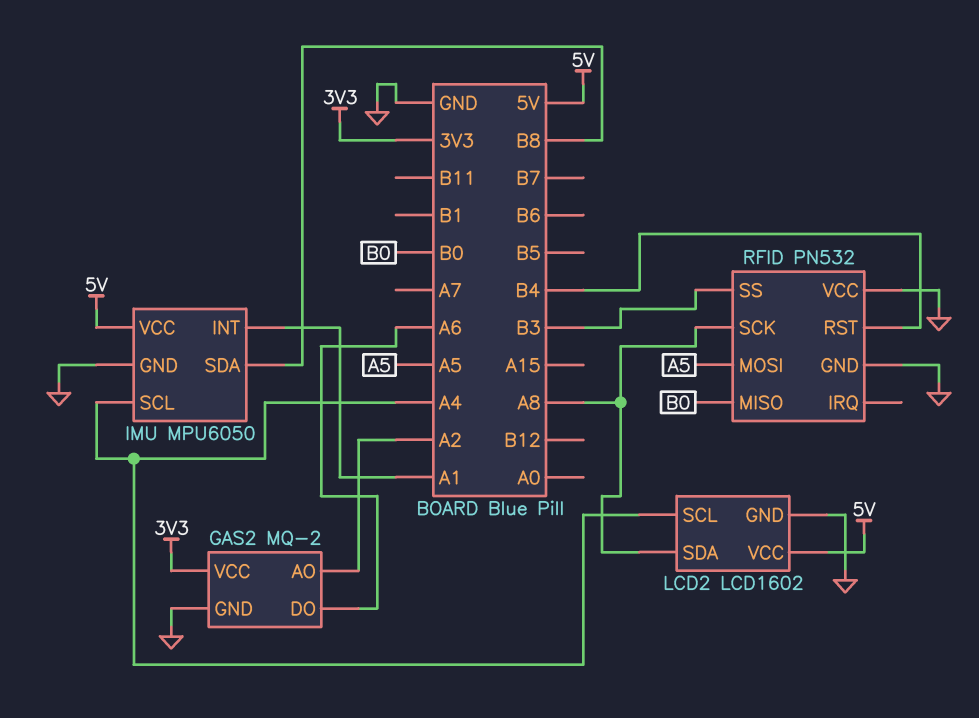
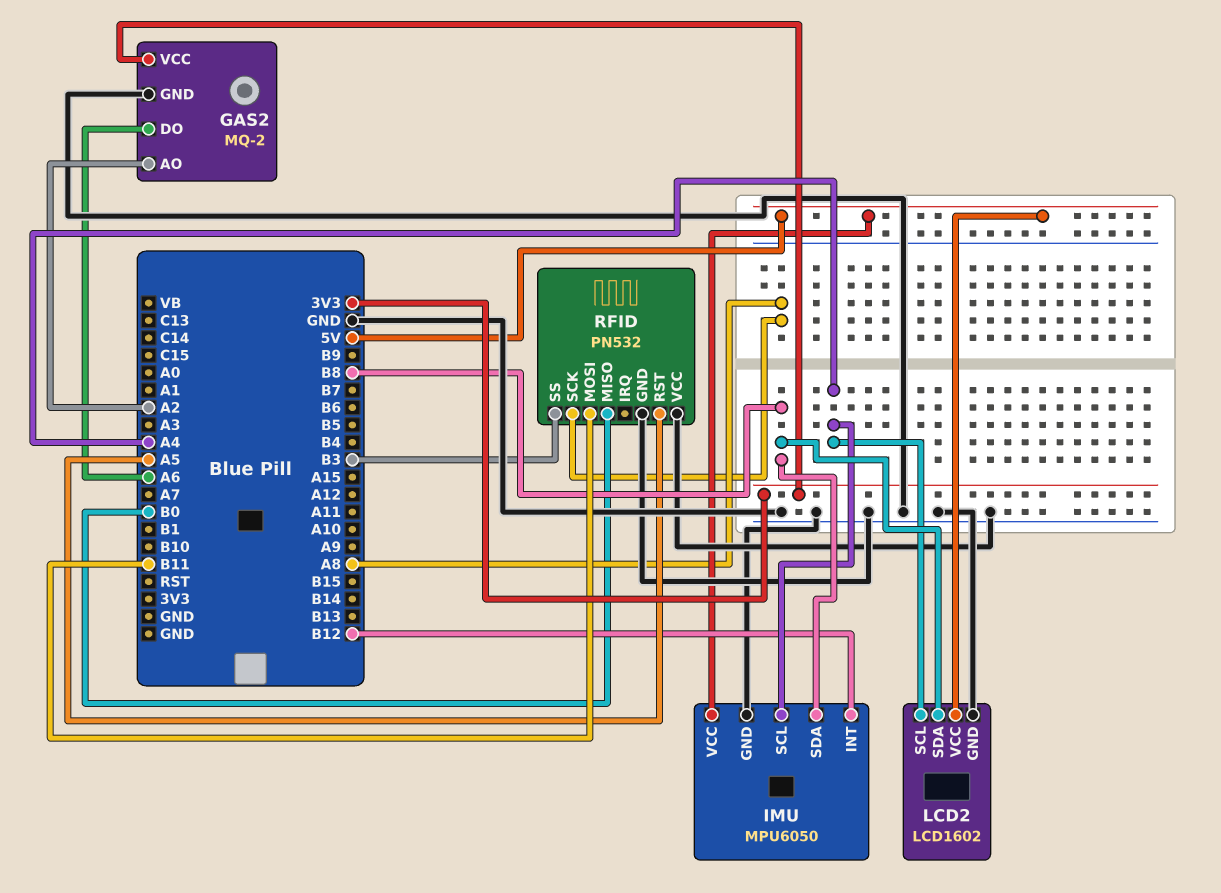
IMU pin INT: A1 -> B12
LCD2 pin SDA: A8 -> B8
RFID pin MOSI: A5 -> B11
RFID pin RST: B4 -> A5

